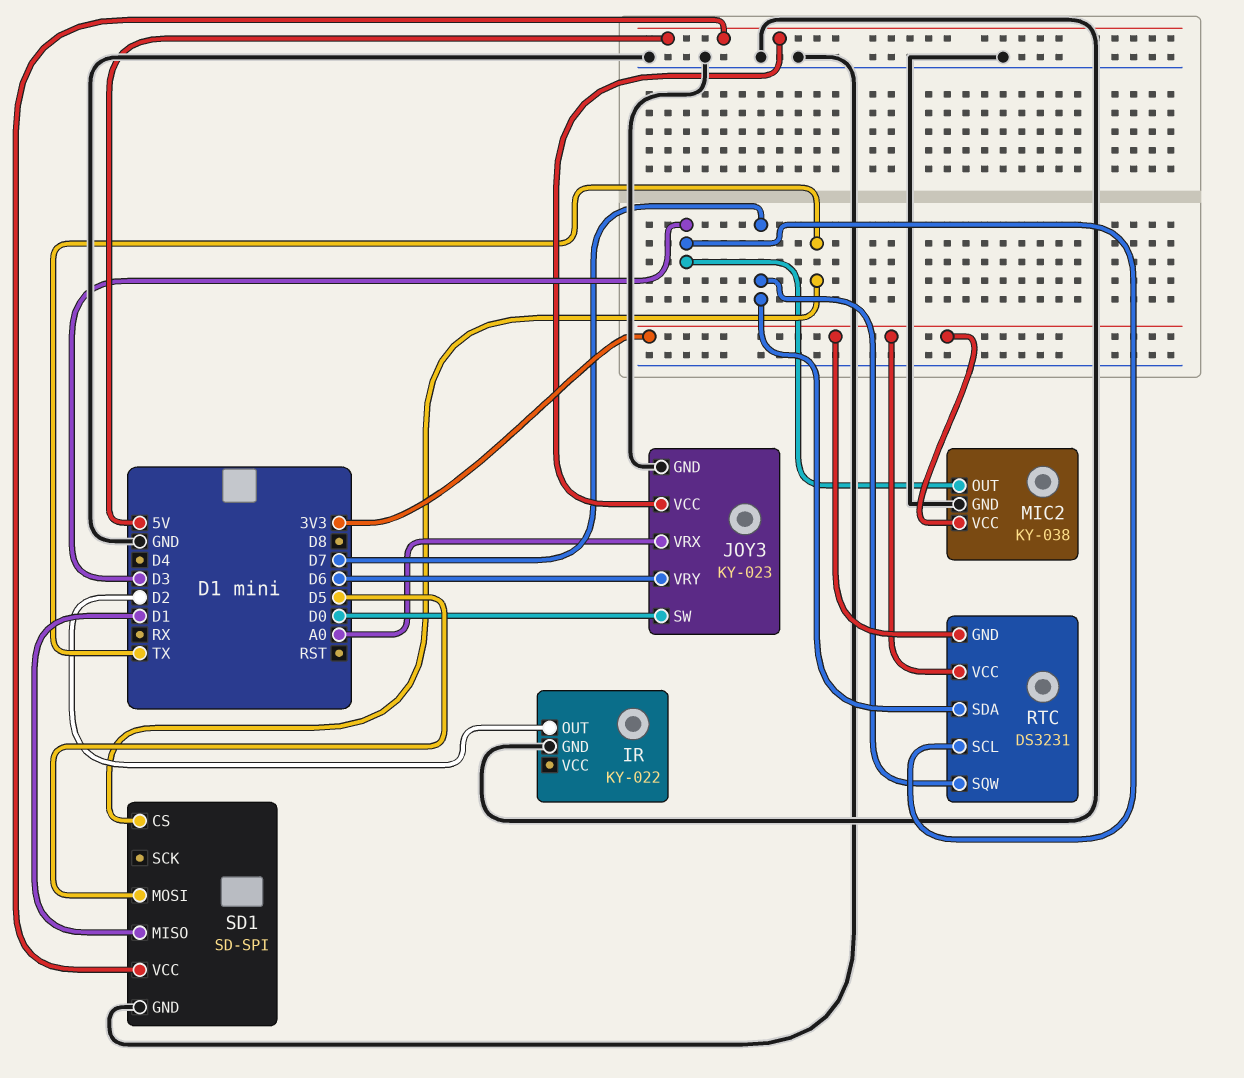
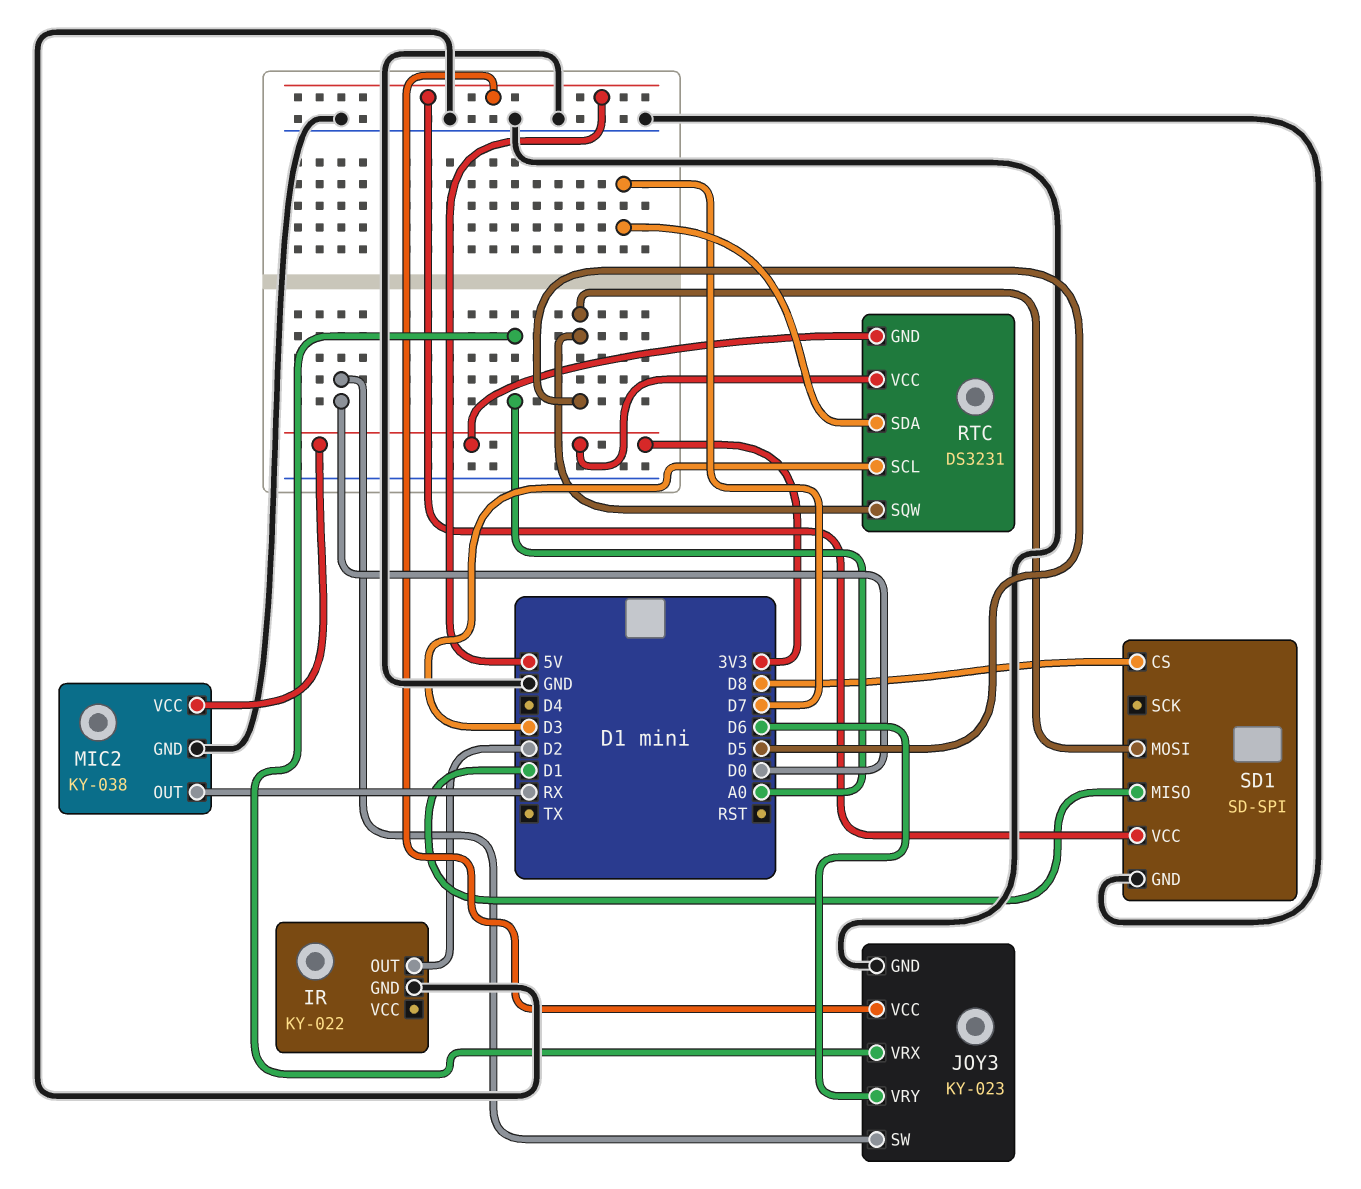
MIC2 pin OUT: D3 -> RX
RTC pin SQW: D7 -> D5
SD1 pin CS: TX -> D8

